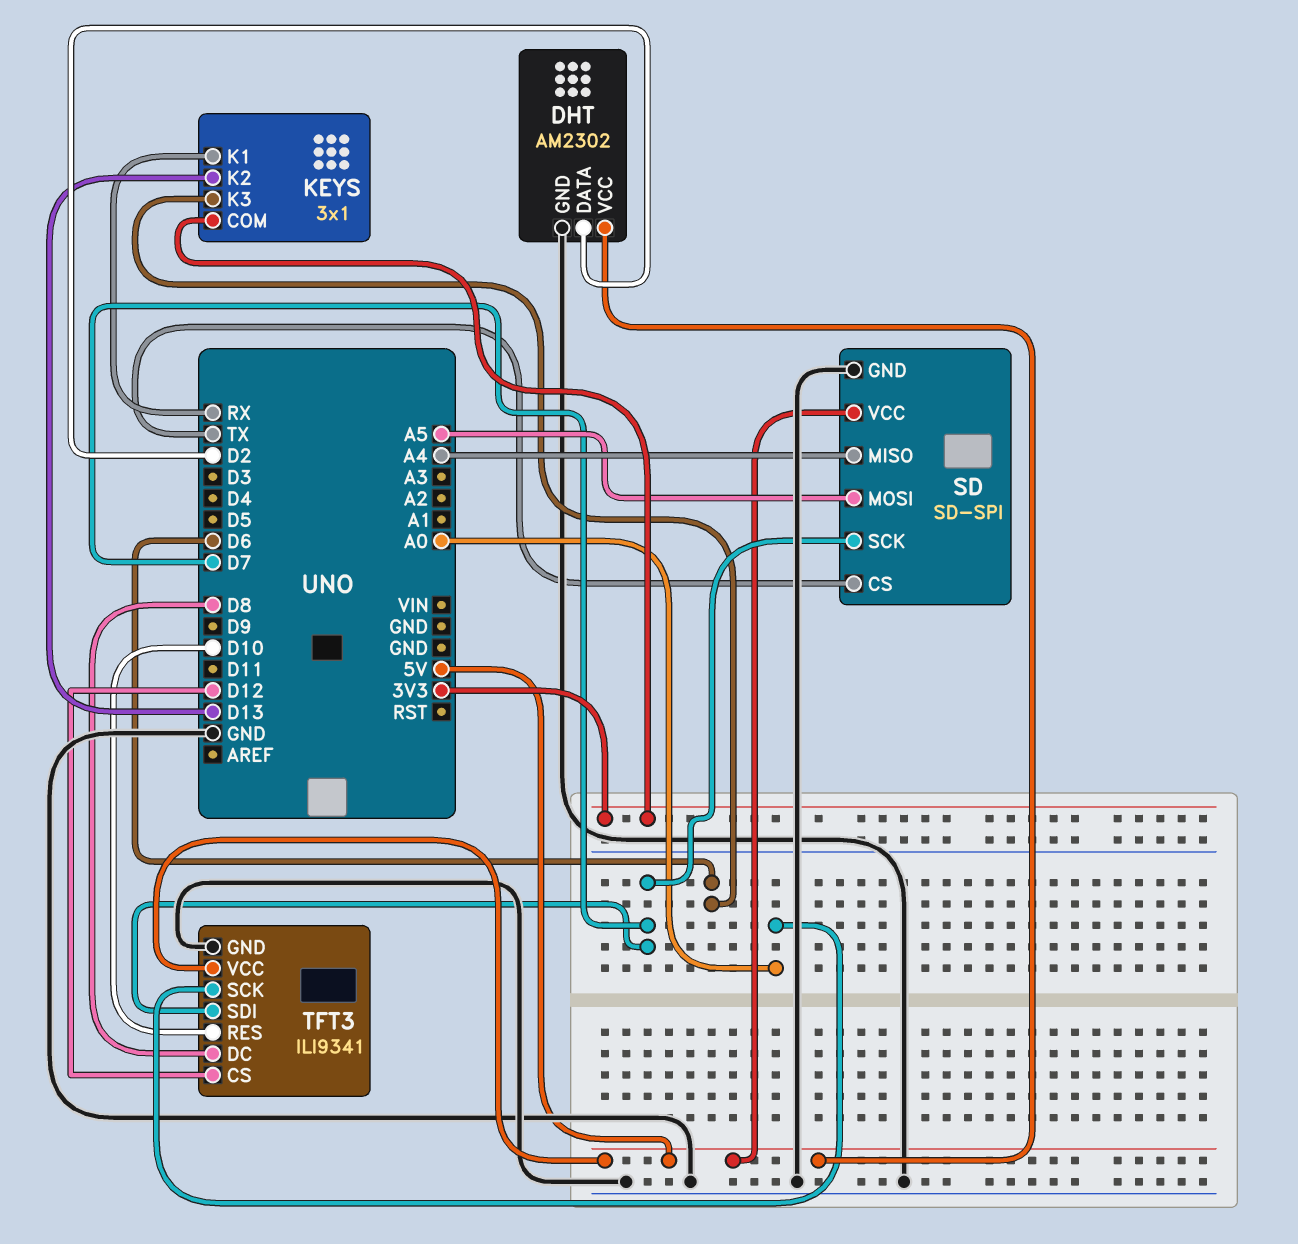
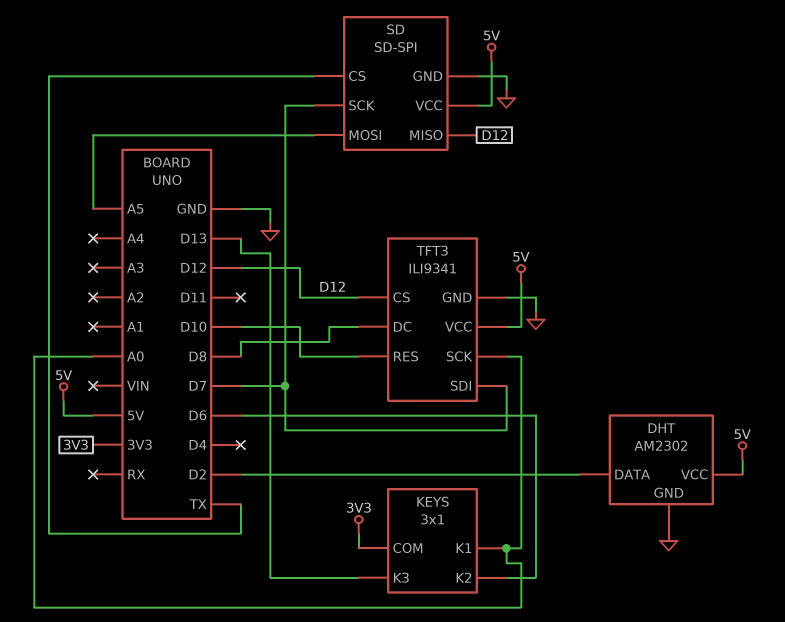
KEYS pin K1: RX -> A0
KEYS pin K2: D13 -> D6
KEYS pin K3: D6 -> D13
SD pin MISO: A4 -> D12

